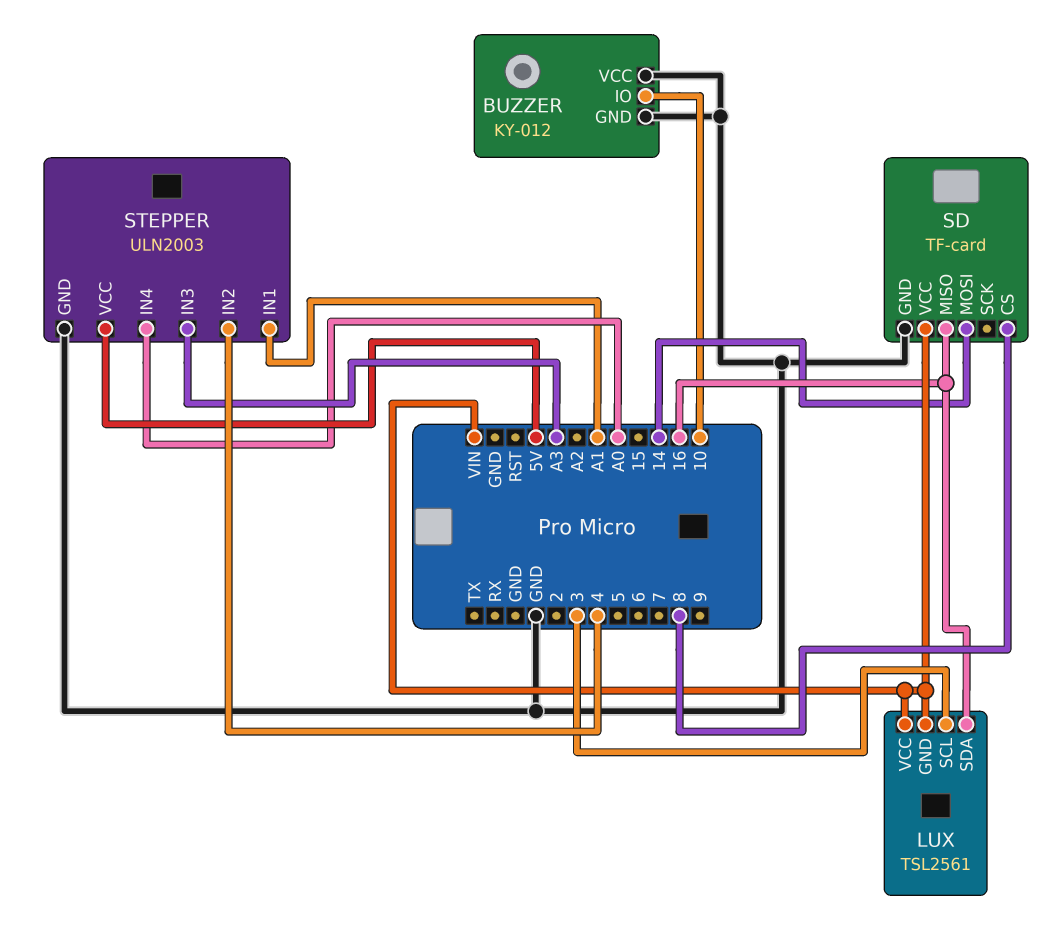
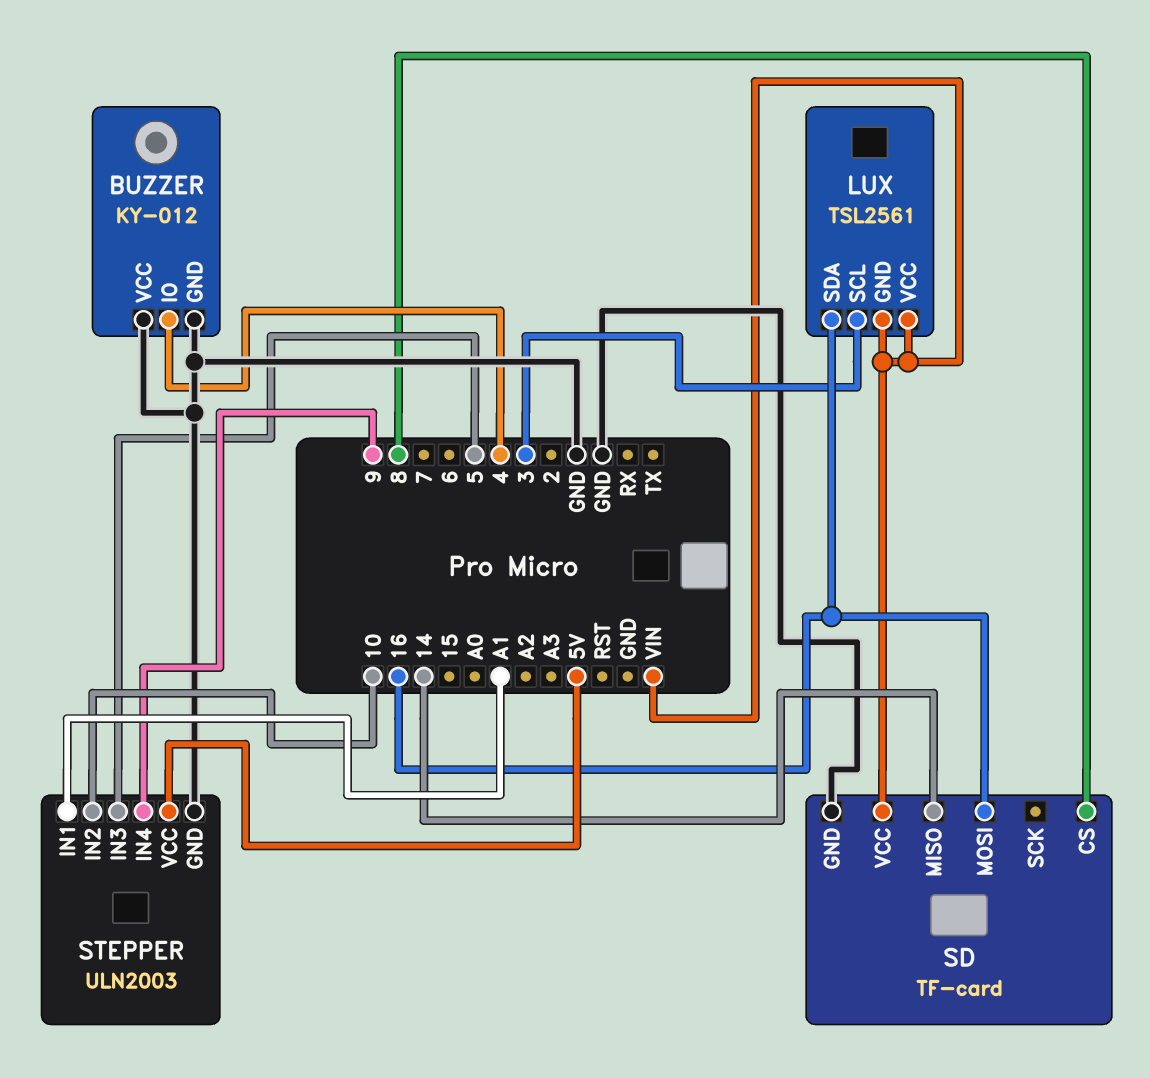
BUZZER pin IO: 10 -> 4
SD pin MISO: 16 -> 14
SD pin MOSI: 14 -> 16
STEPPER pin IN2: 4 -> 10
STEPPER pin IN3: A3 -> 5
STEPPER pin IN4: A0 -> 9

